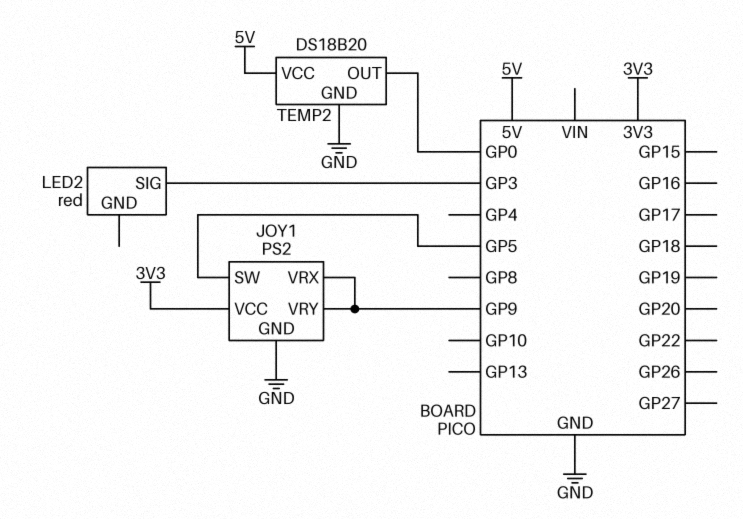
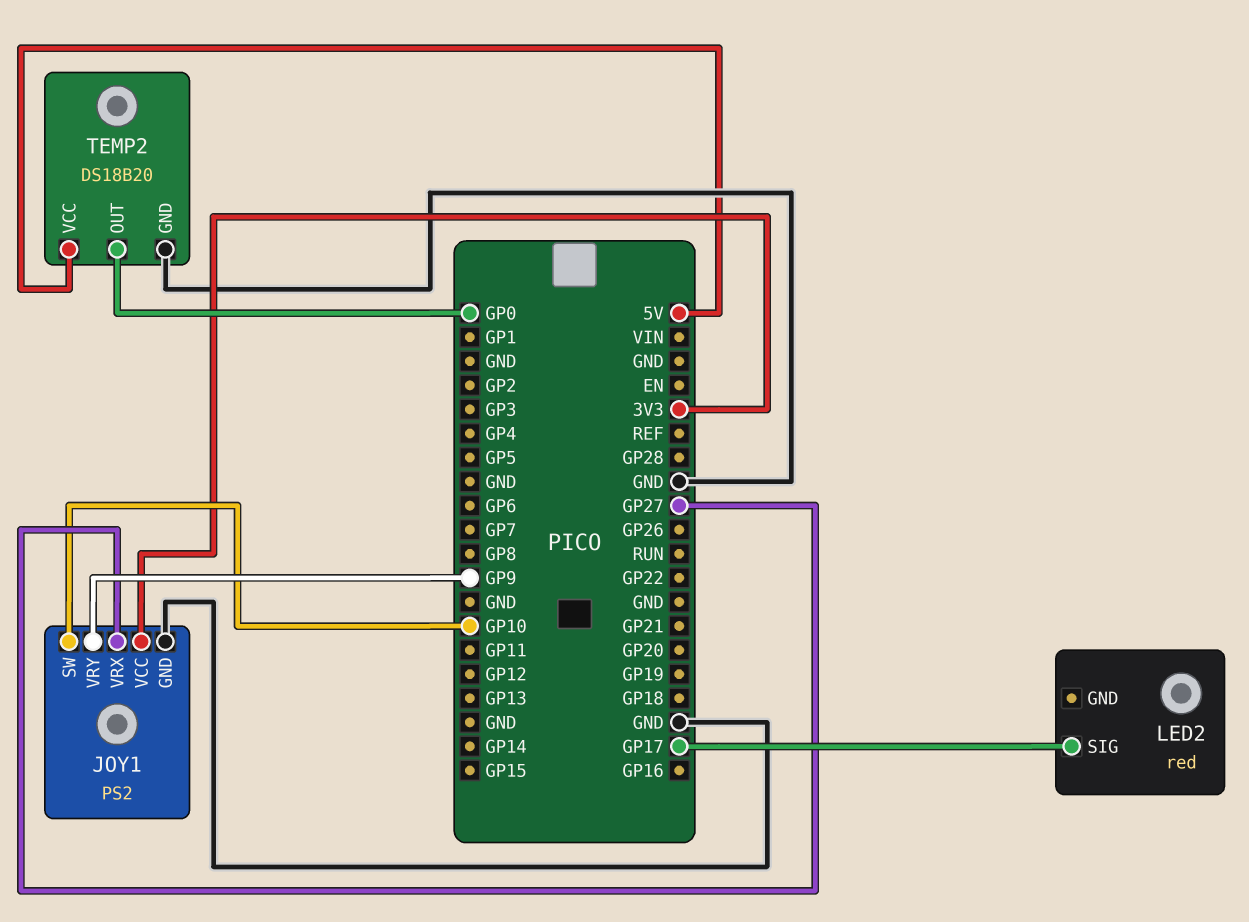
JOY1 pin SW: GP5 -> GP10
JOY1 pin VRX: GP9 -> GP27
LED2 pin SIG: GP3 -> GP17

